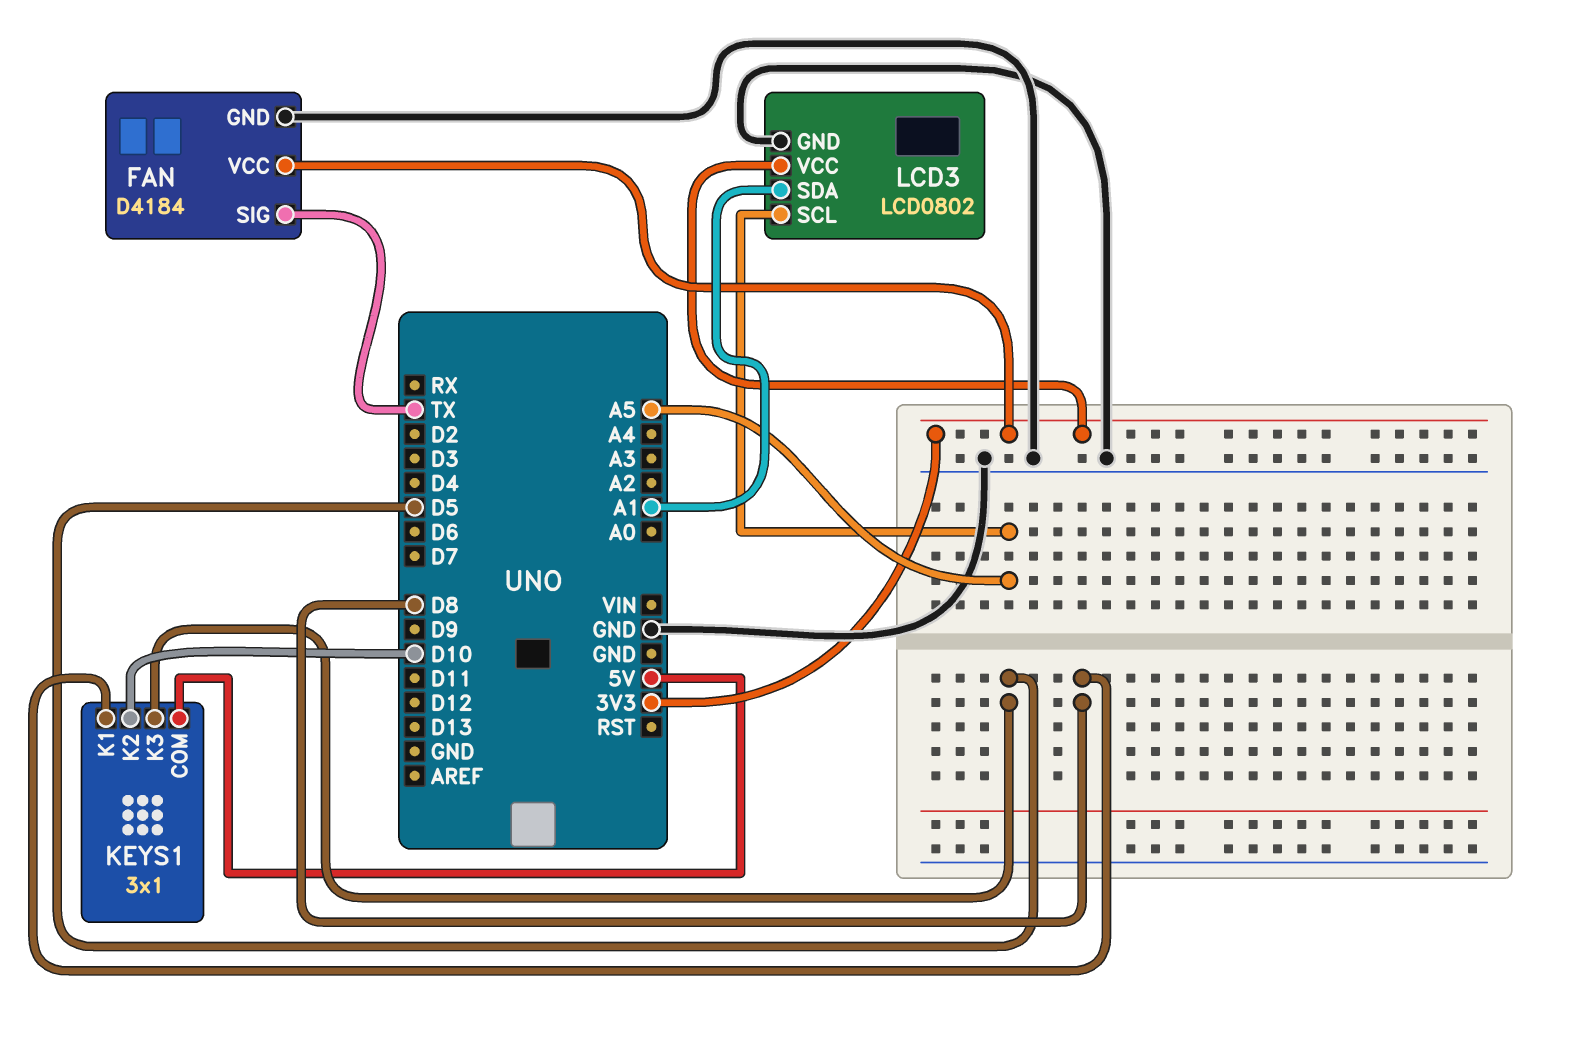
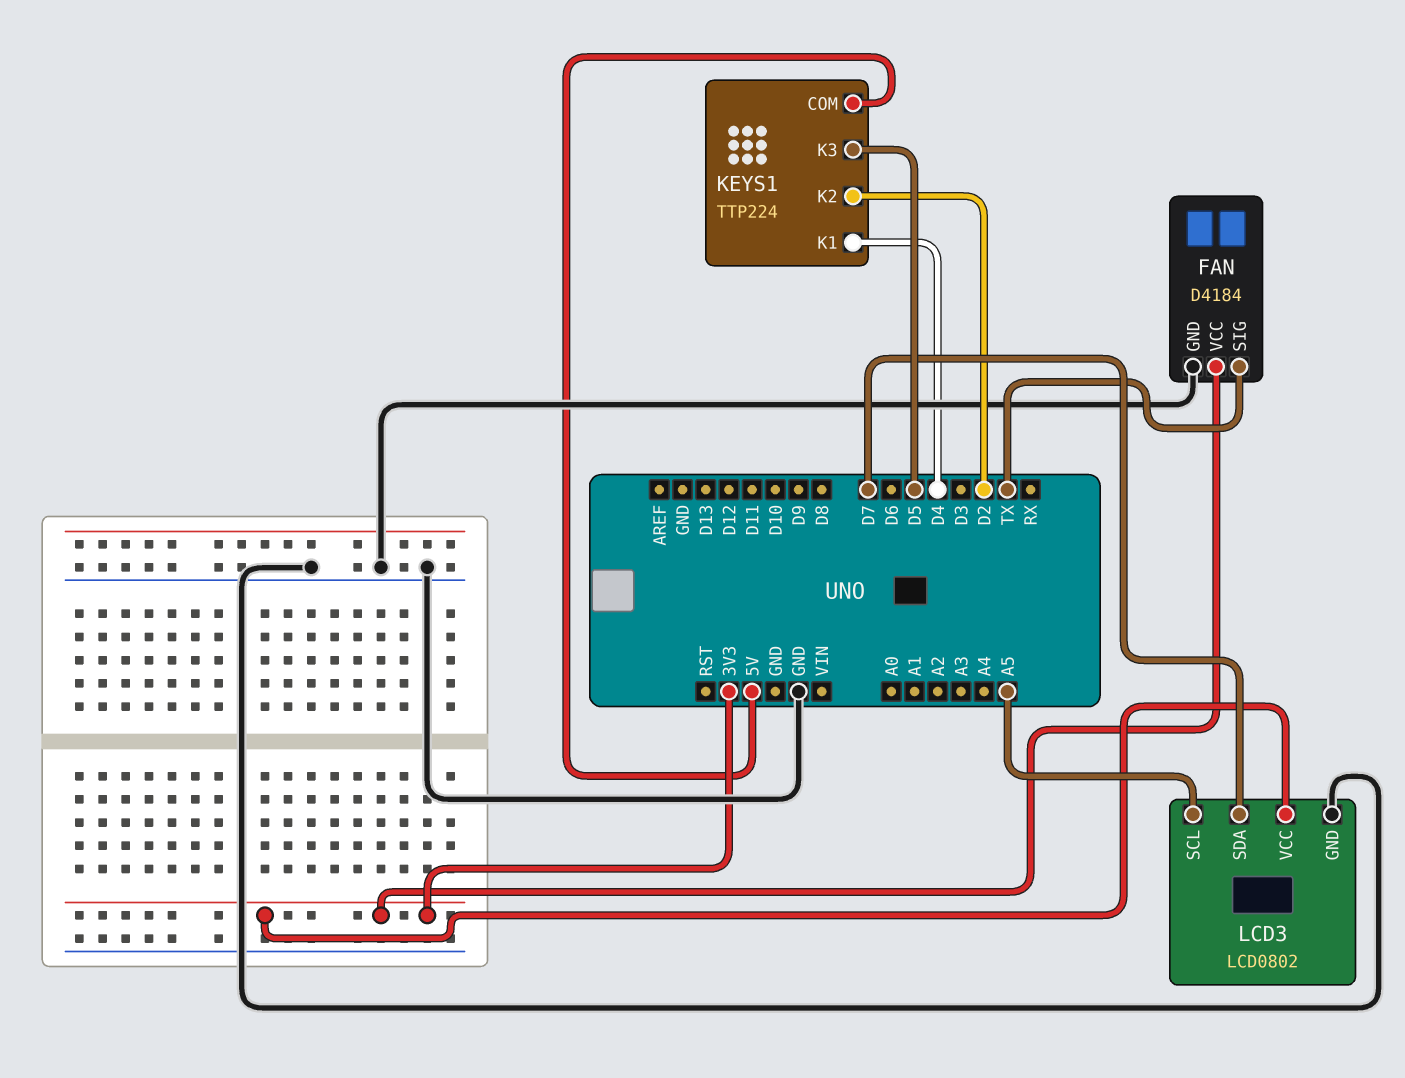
KEYS1: 3x1 -> TTP224
KEYS1 pin K1: D8 -> D4
KEYS1 pin K2: D10 -> D2
LCD3 pin SDA: A1 -> D7

